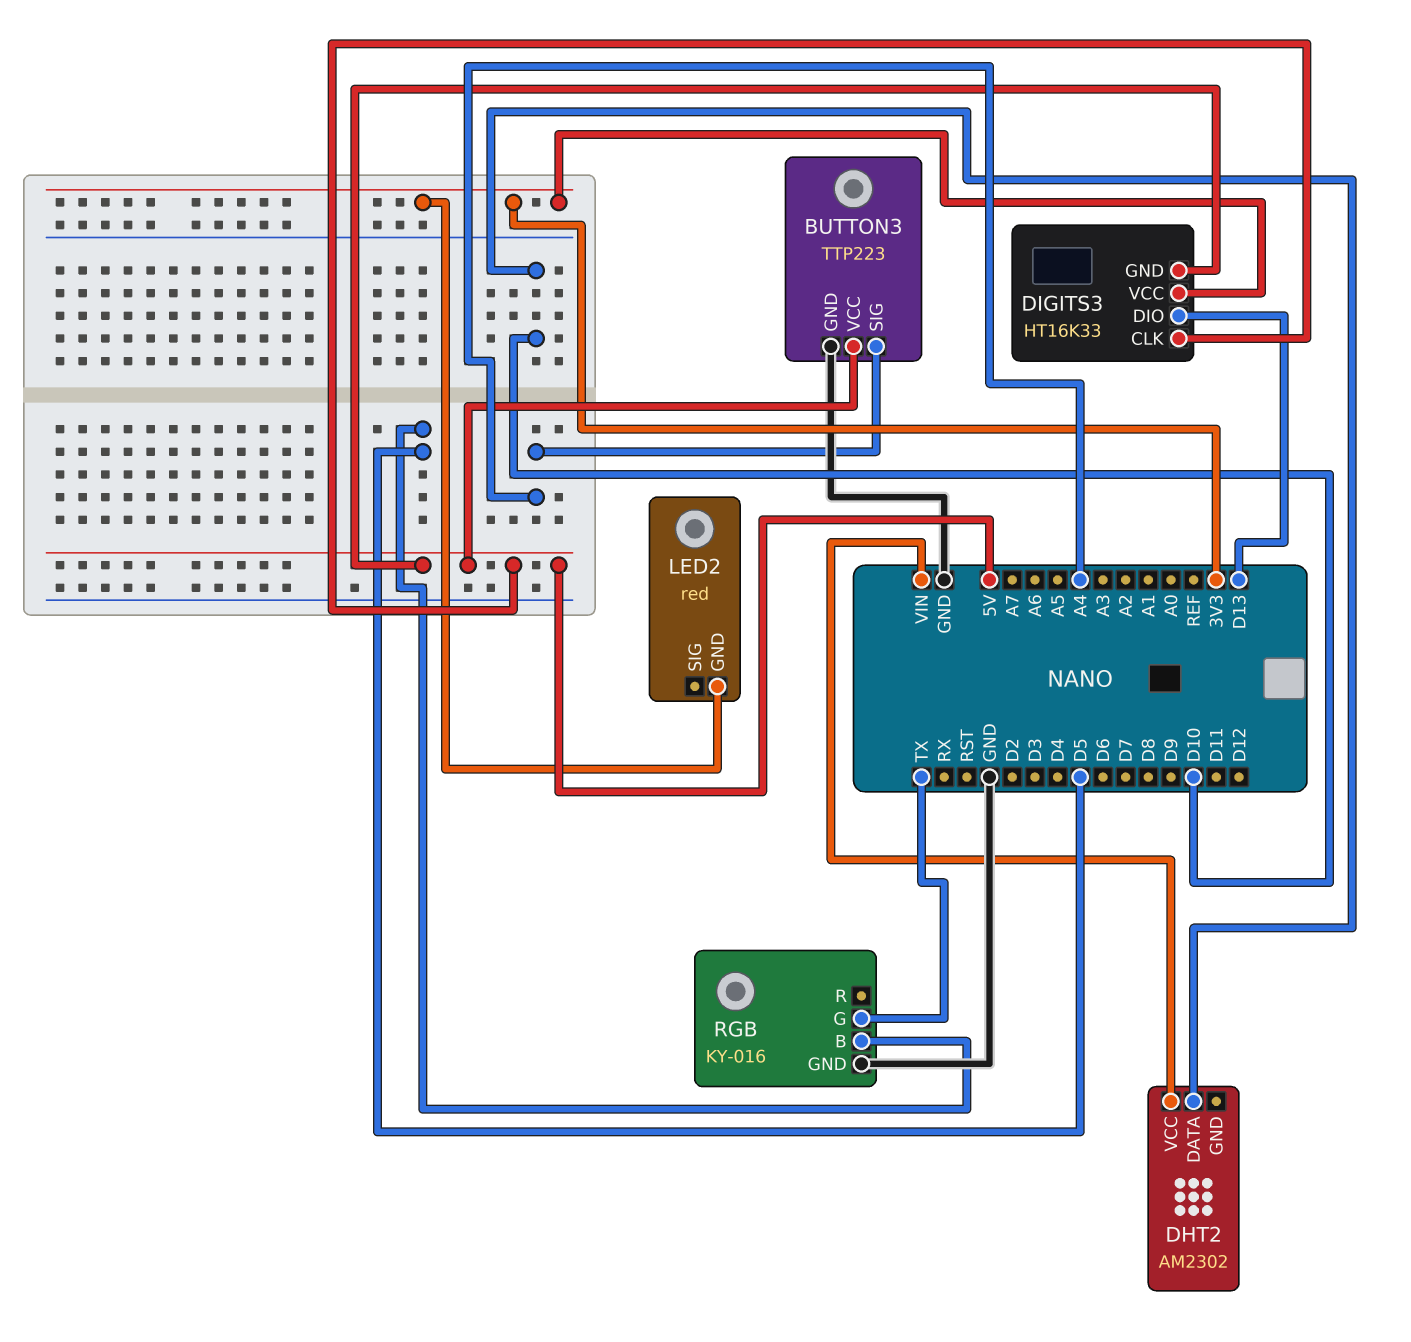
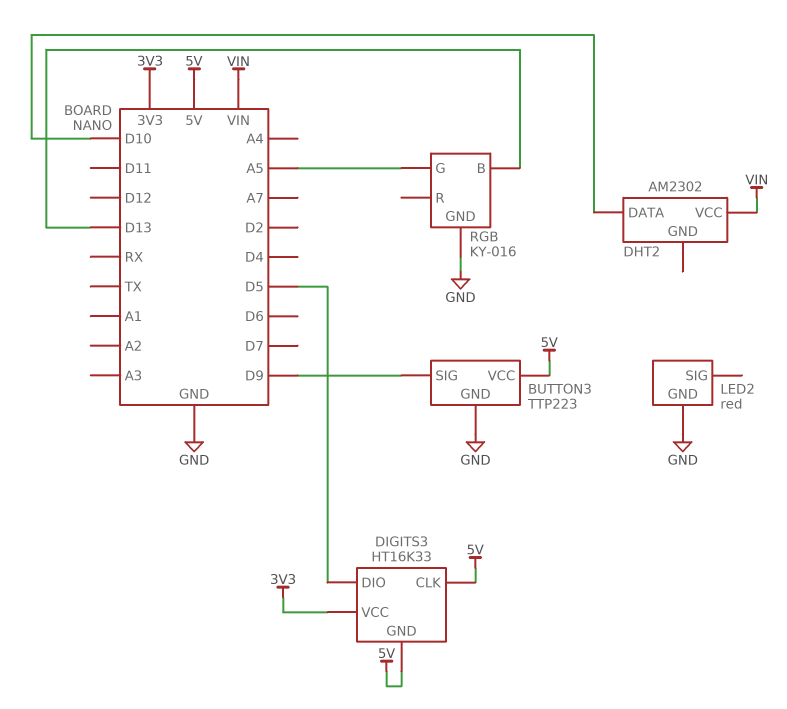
BUTTON3 pin SIG: A4 -> D9
DIGITS3 pin DIO: D13 -> D5
LED2 pin GND: 3V3 -> GND
RGB pin B: D5 -> D13
RGB pin G: TX -> A5

